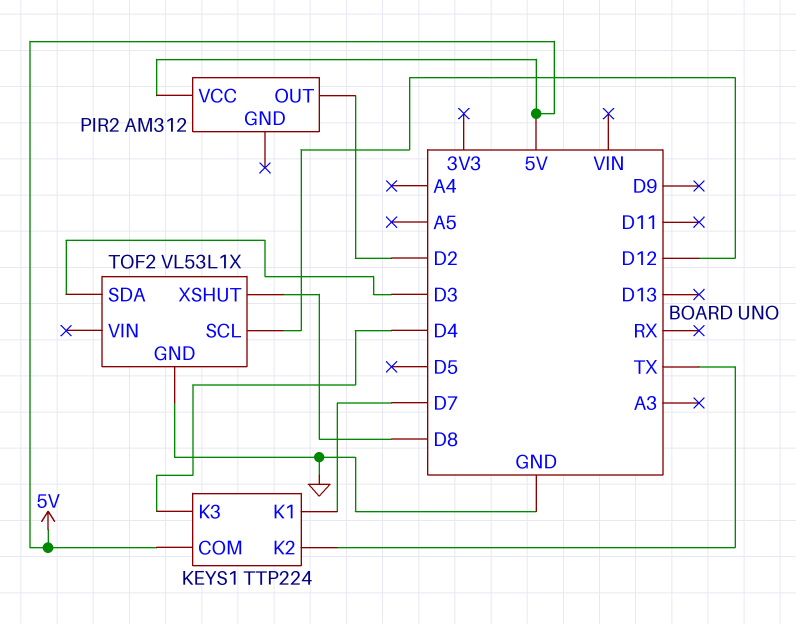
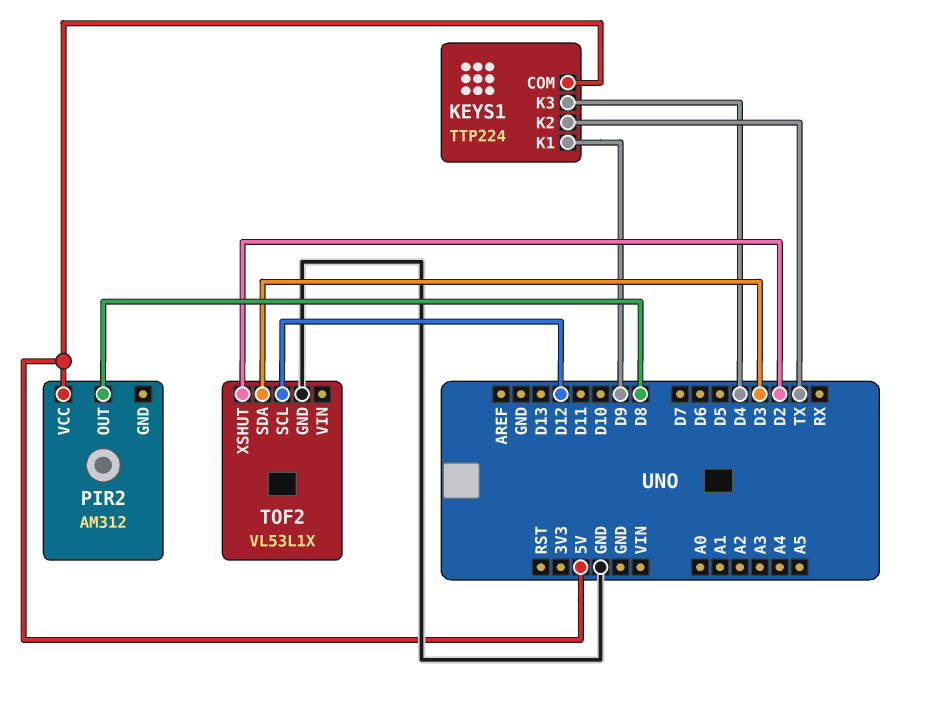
KEYS1 pin K1: D7 -> D9
PIR2 pin OUT: D2 -> D8
TOF2 pin XSHUT: D8 -> D2

